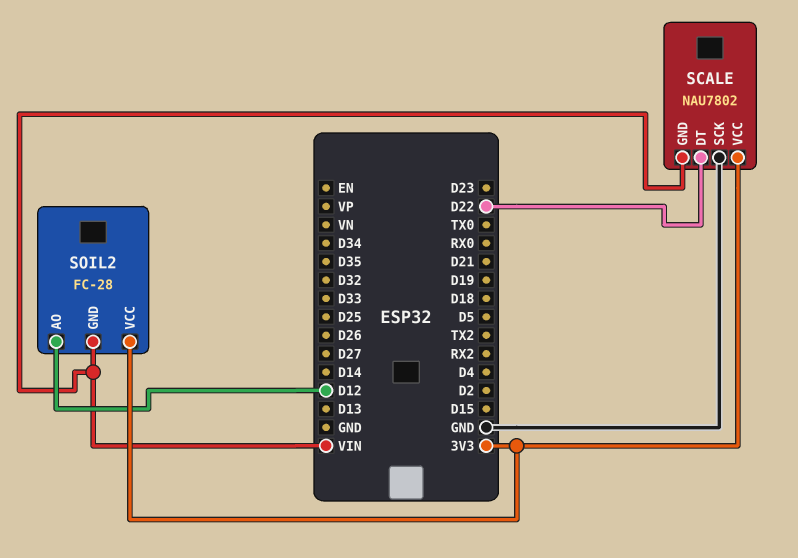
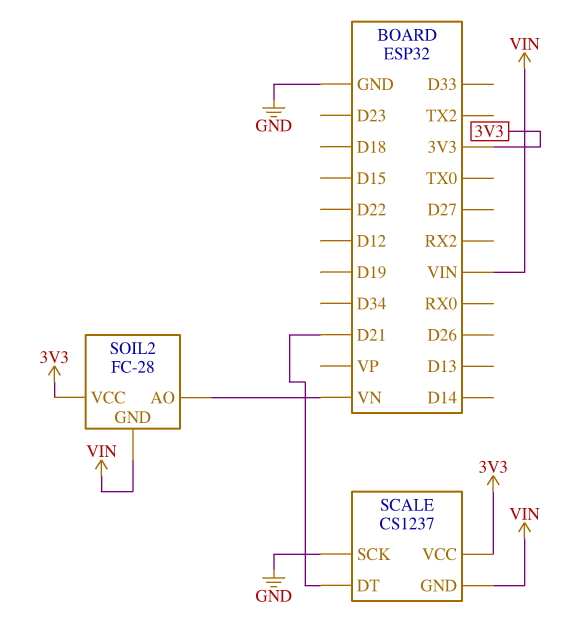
SCALE: NAU7802 -> CS1237
SCALE pin DT: D22 -> D21
SOIL2 pin AO: D12 -> VN

